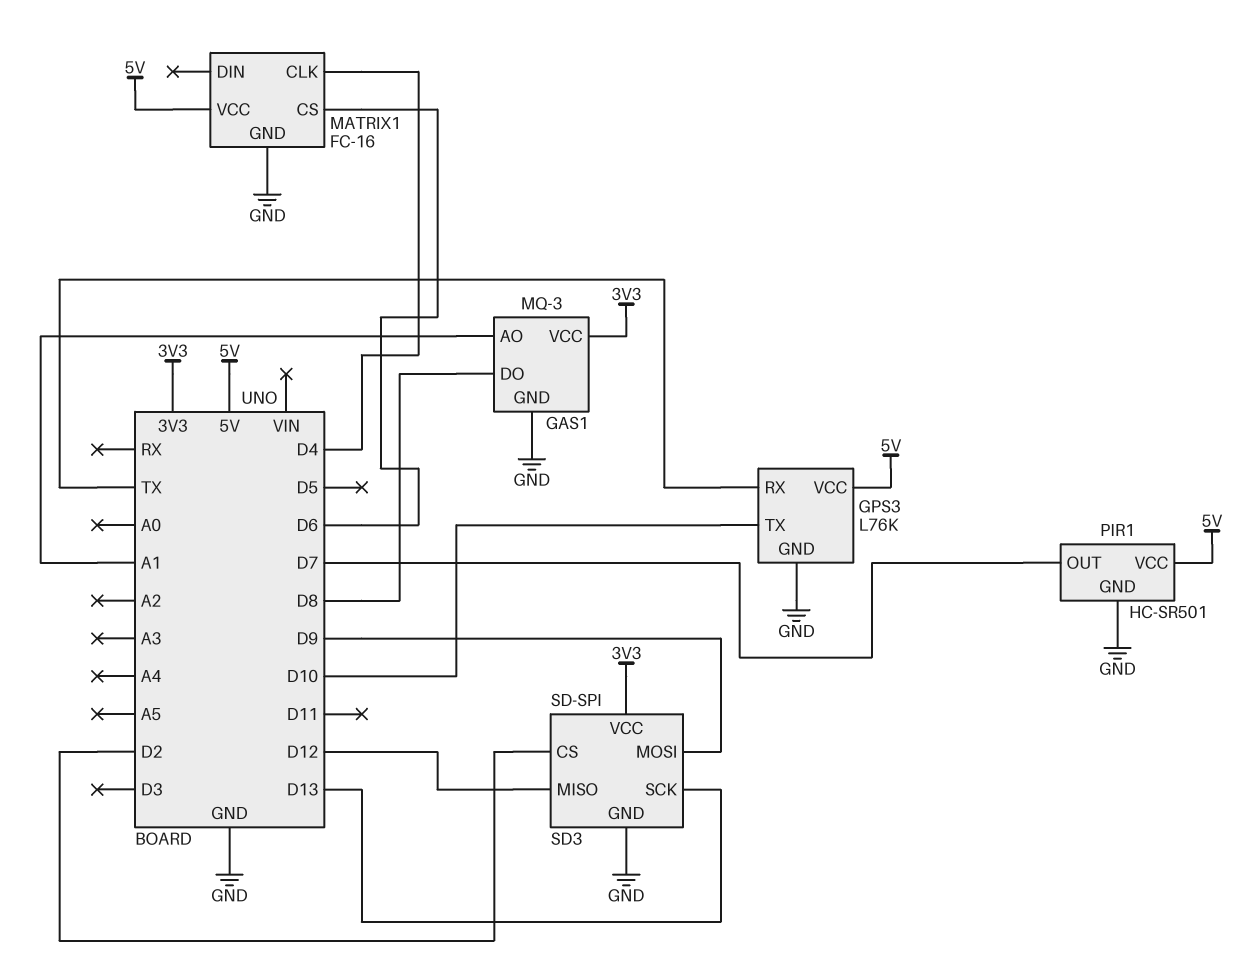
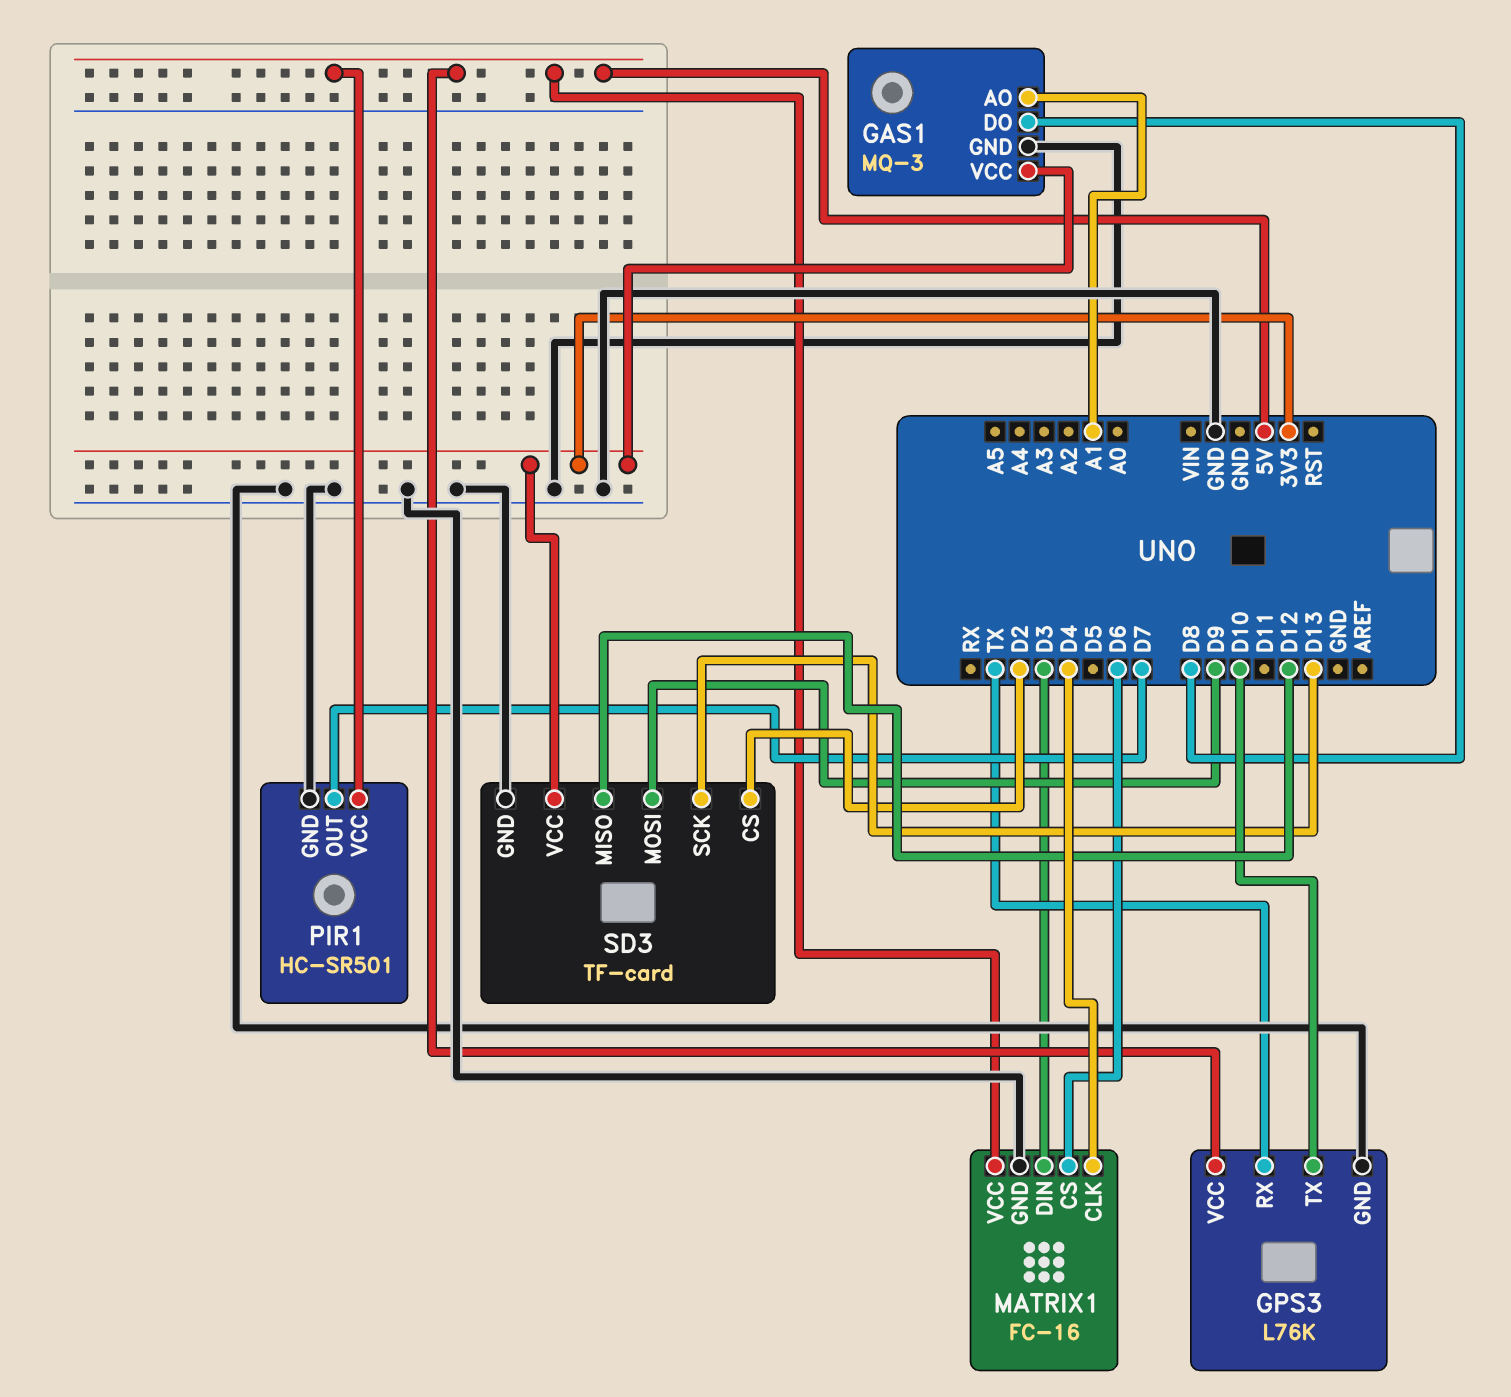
MATRIX1 pin DIN: none -> D3
SD3: SD-SPI -> TF-card

